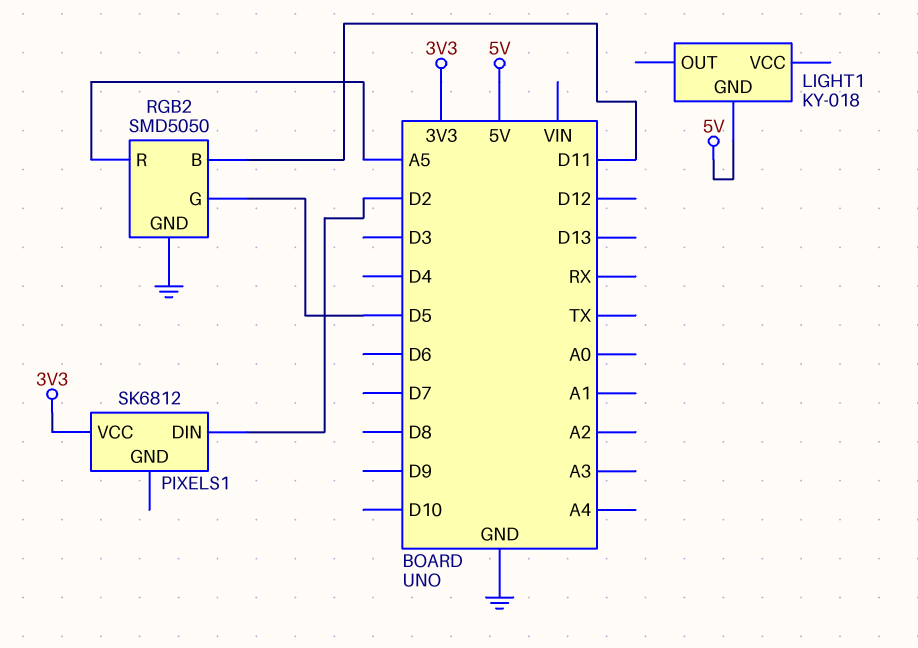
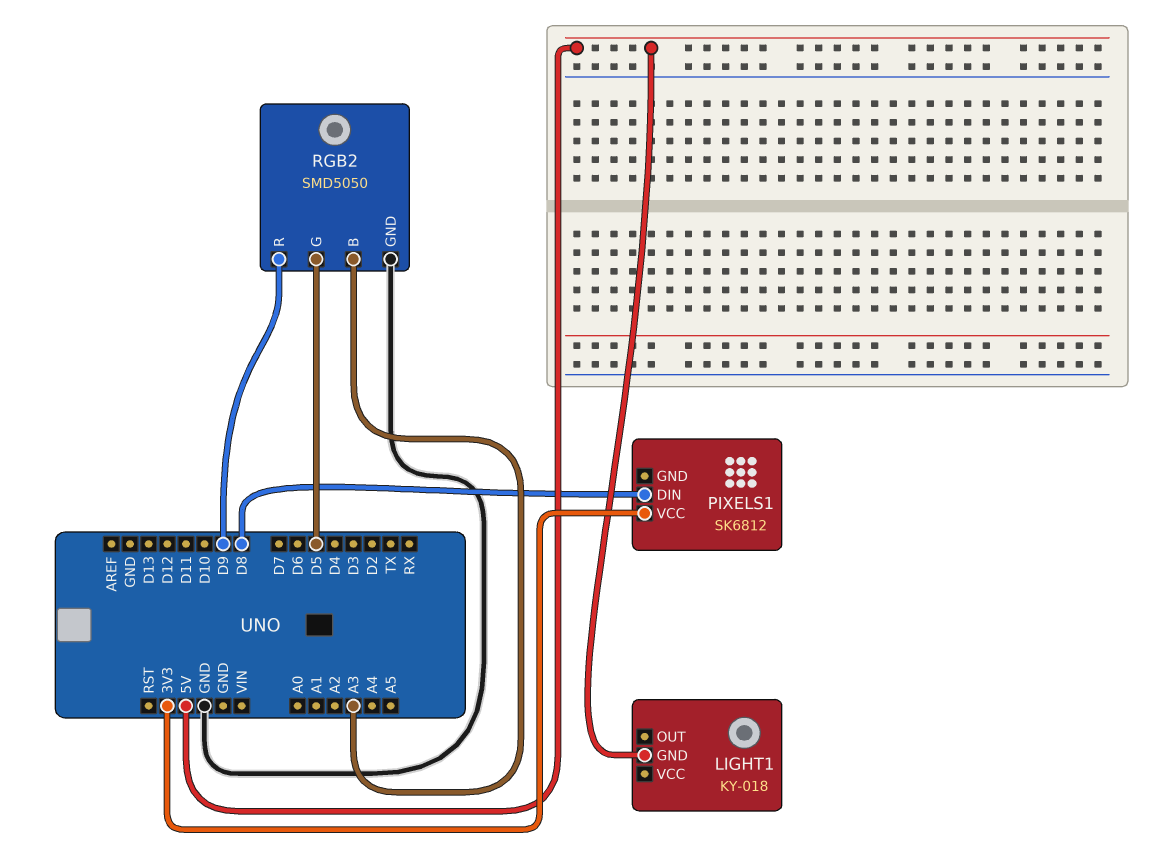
PIXELS1 pin DIN: D2 -> D8
RGB2 pin B: D11 -> A3
RGB2 pin R: A5 -> D9

